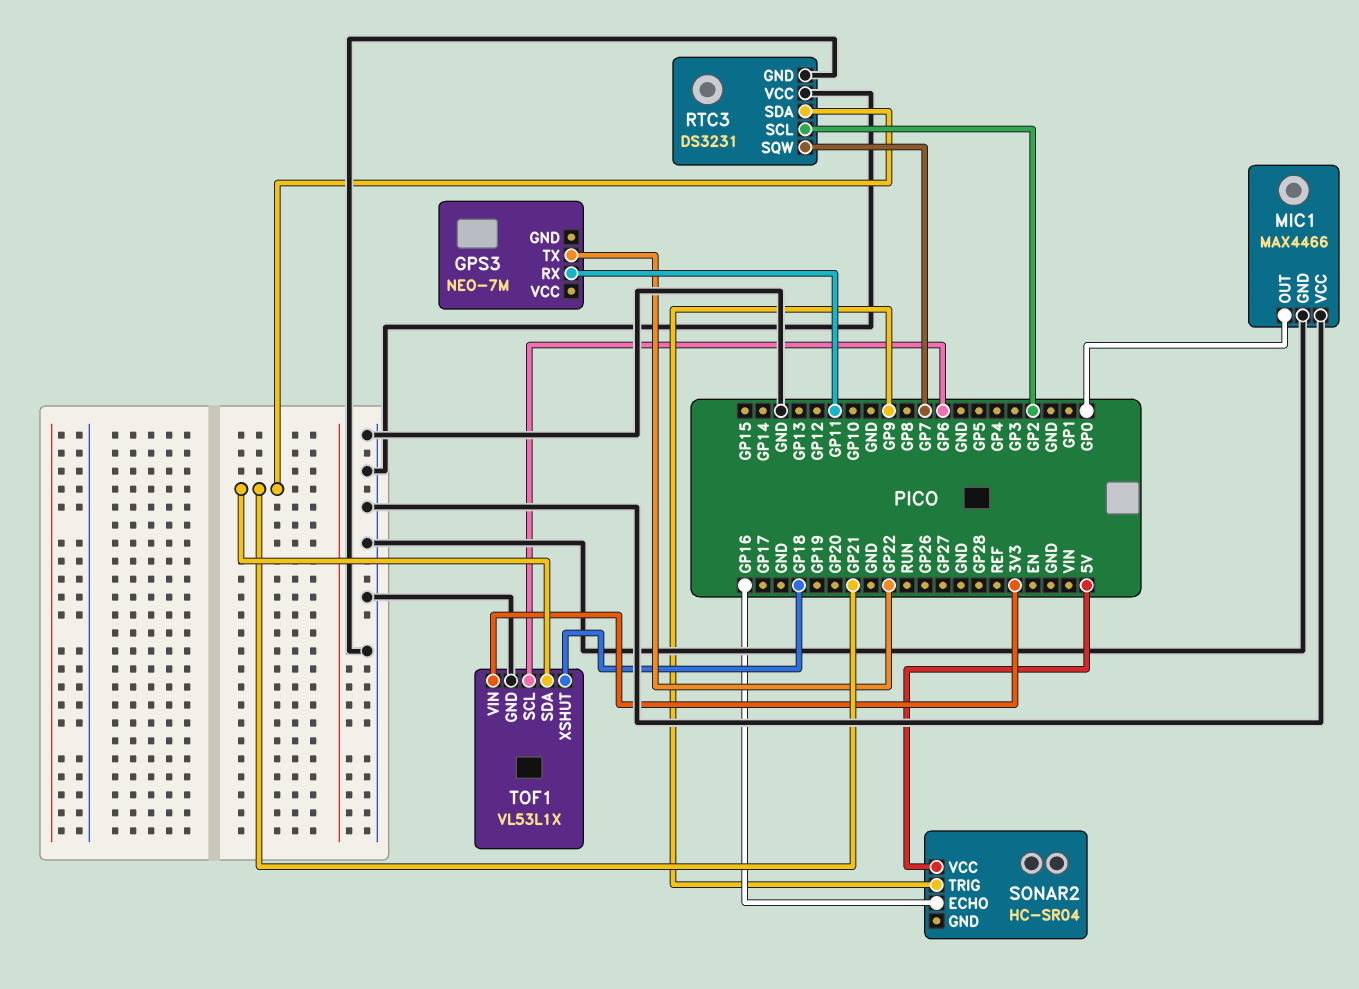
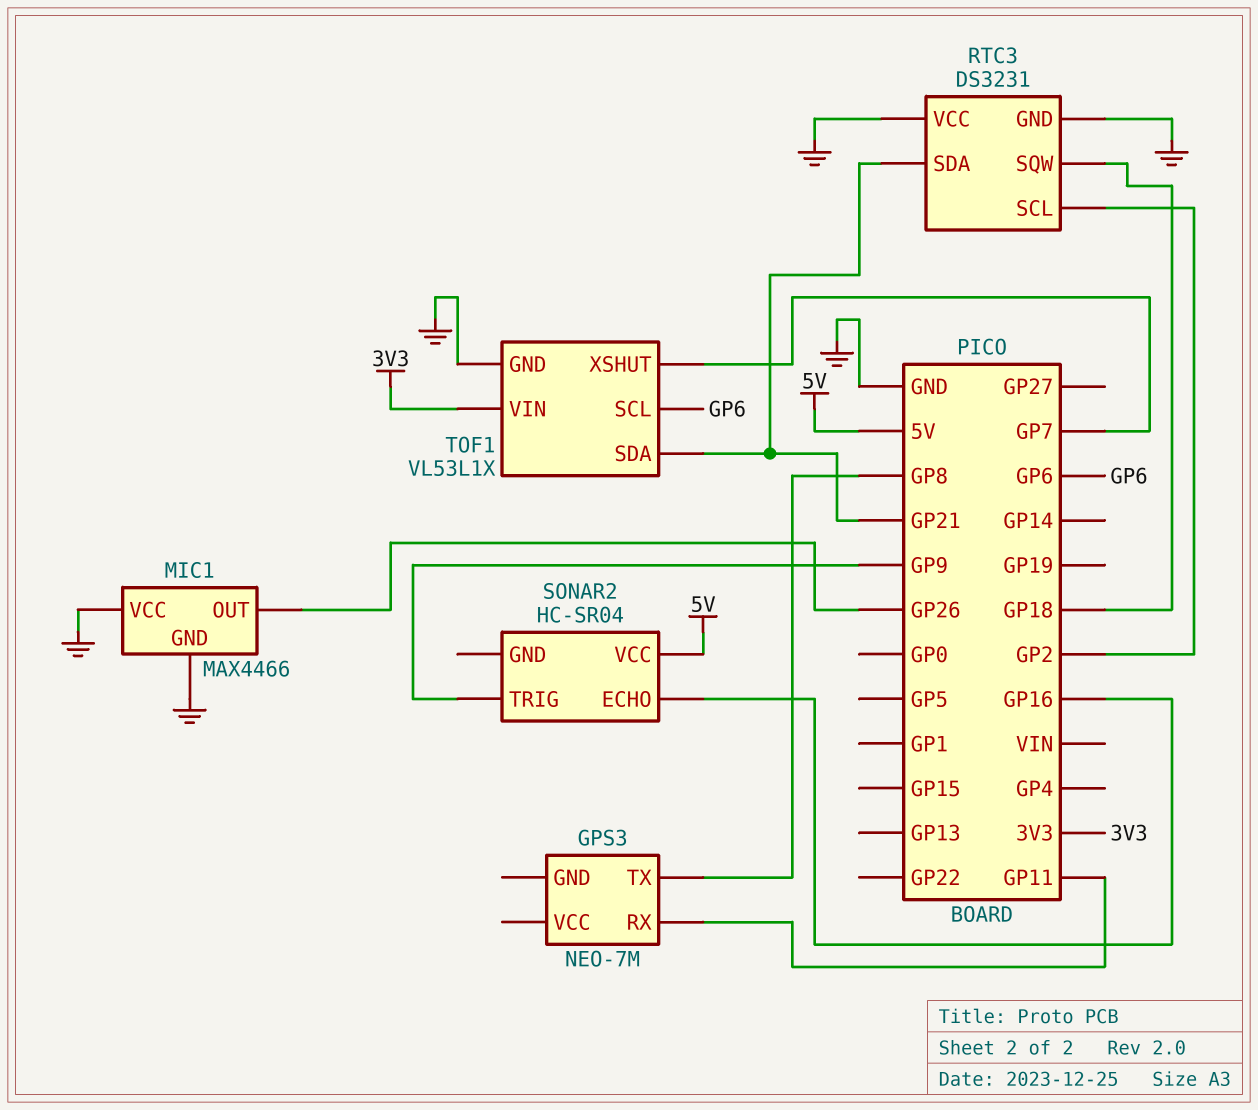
GPS3 pin TX: GP22 -> GP8
MIC1 pin OUT: GP0 -> GP26
RTC3 pin SQW: GP7 -> GP18
TOF1 pin XSHUT: GP18 -> GP7

